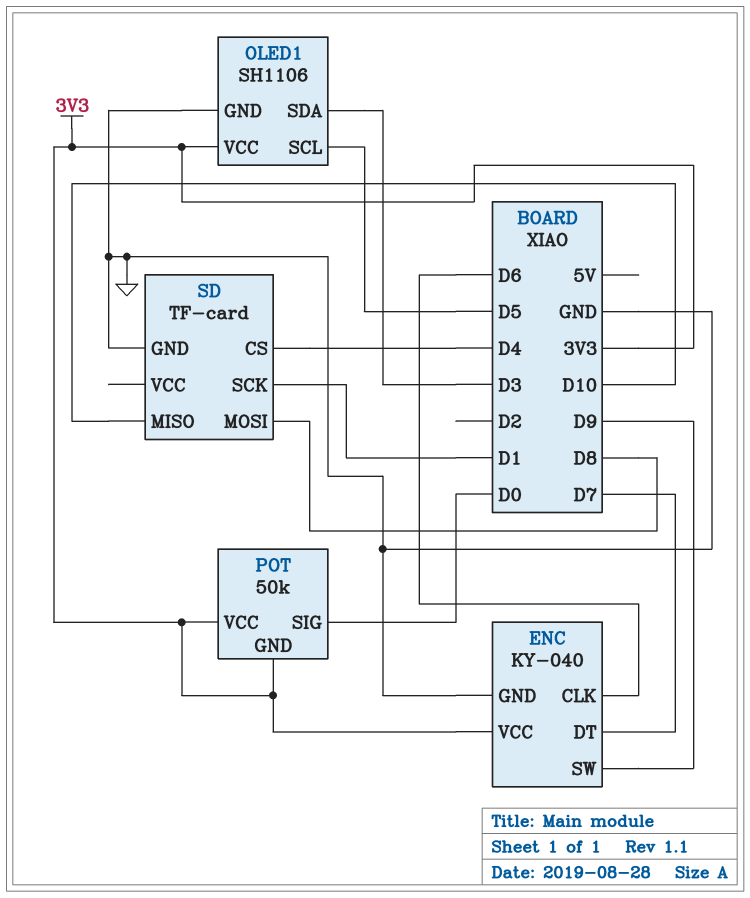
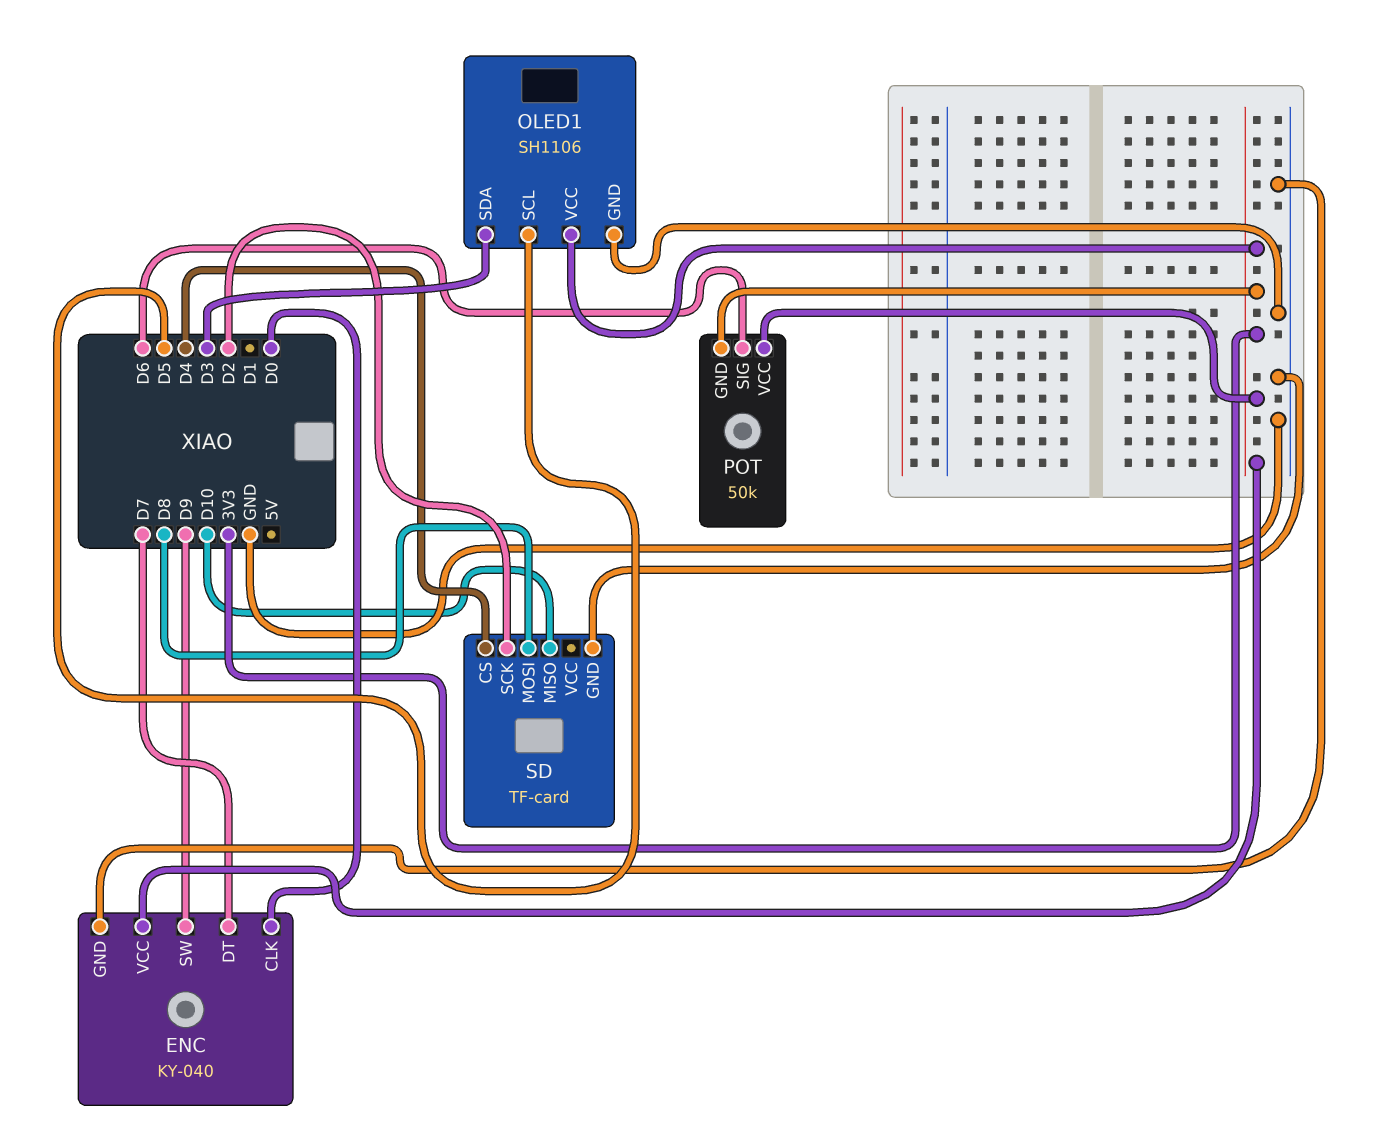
ENC pin CLK: D6 -> D0
POT pin SIG: D0 -> D6
SD pin SCK: D1 -> D2

